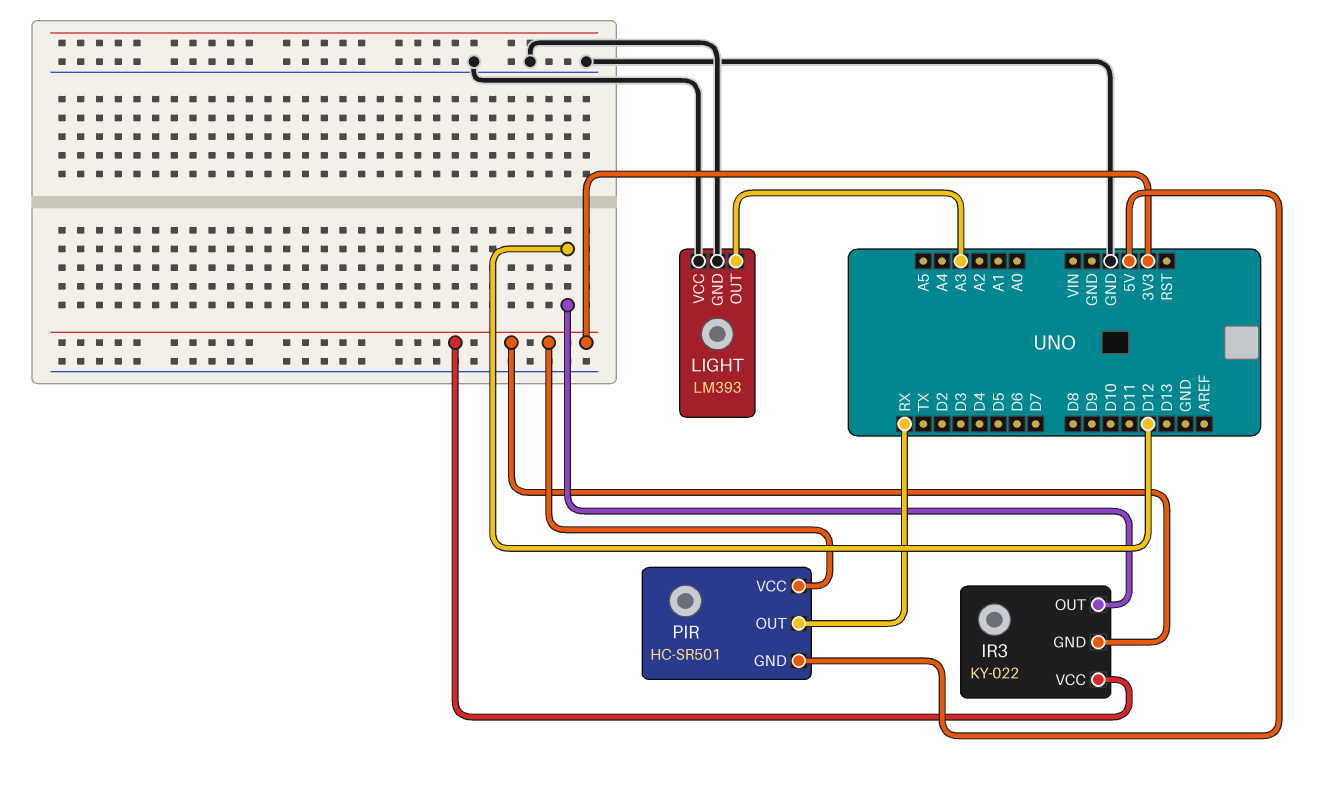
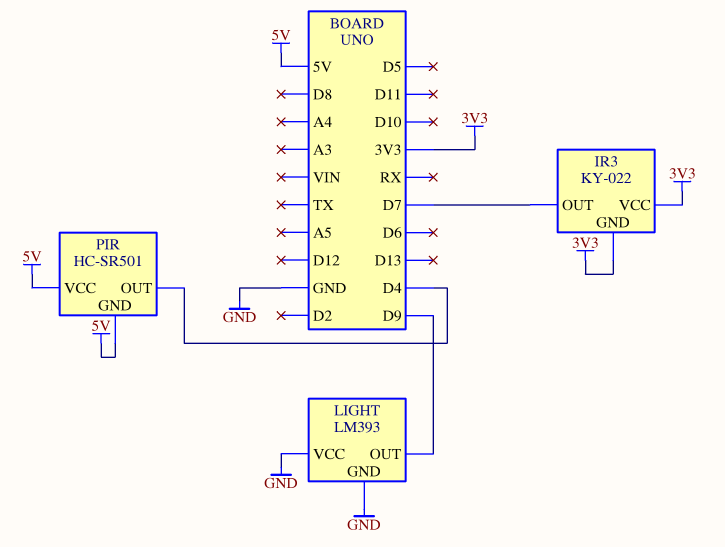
IR3 pin OUT: D12 -> D7
LIGHT pin OUT: A3 -> D9
PIR pin OUT: RX -> D4
PIR pin VCC: 3V3 -> 5V

